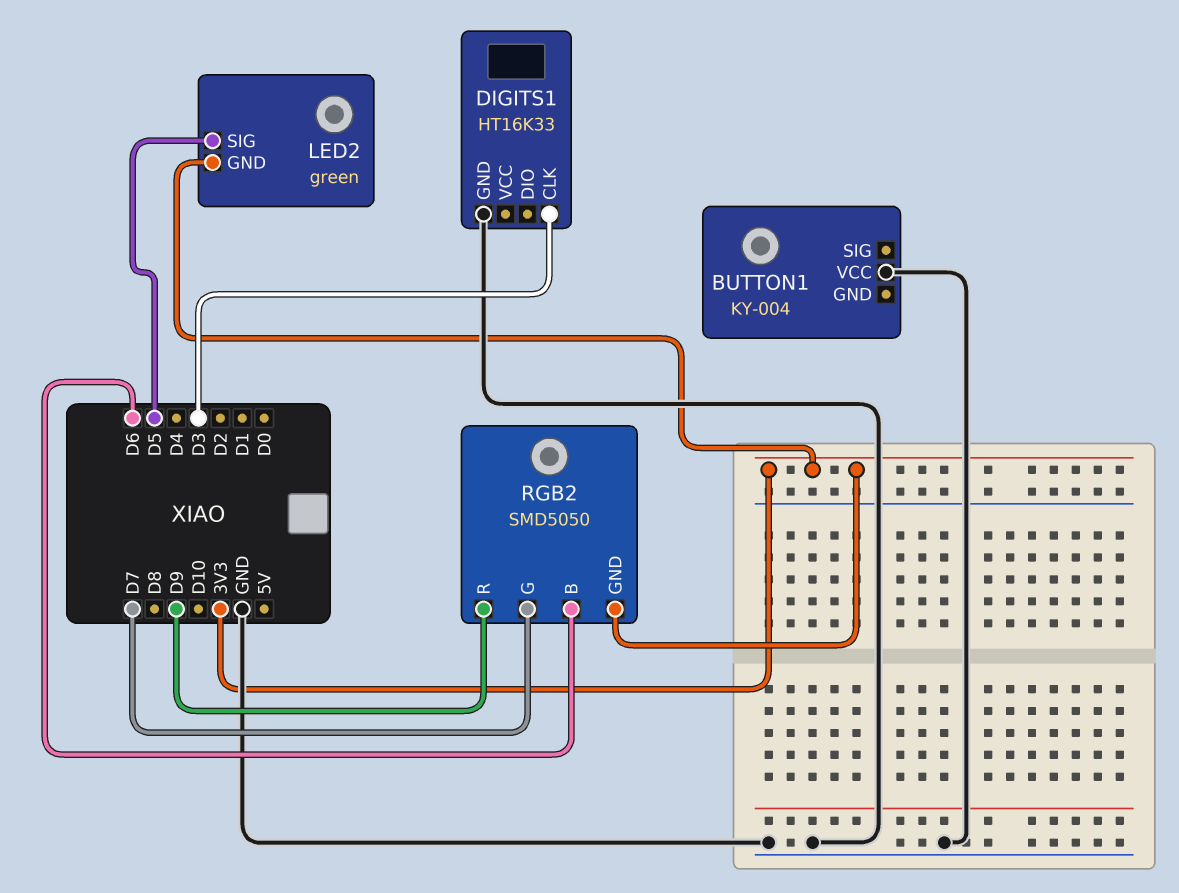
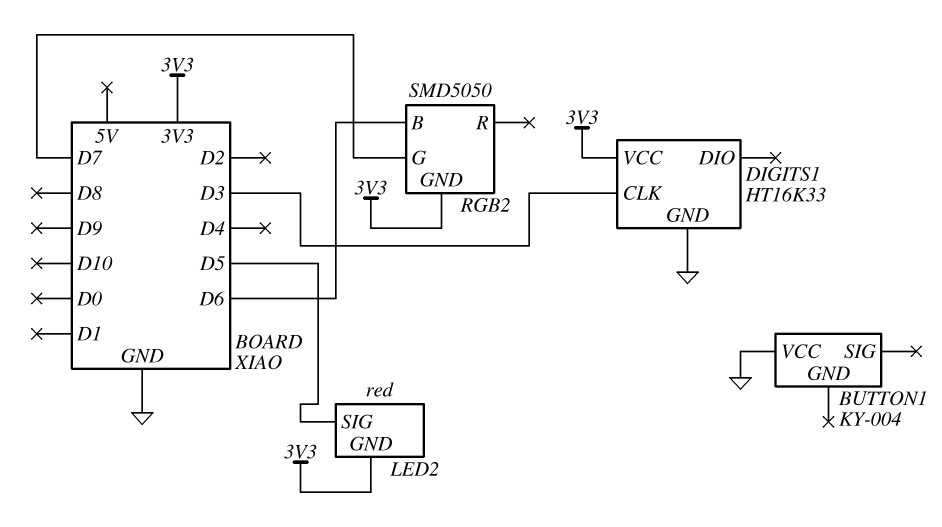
DIGITS1 pin VCC: none -> 3V3
LED2: green -> red
RGB2 pin R: D9 -> none

